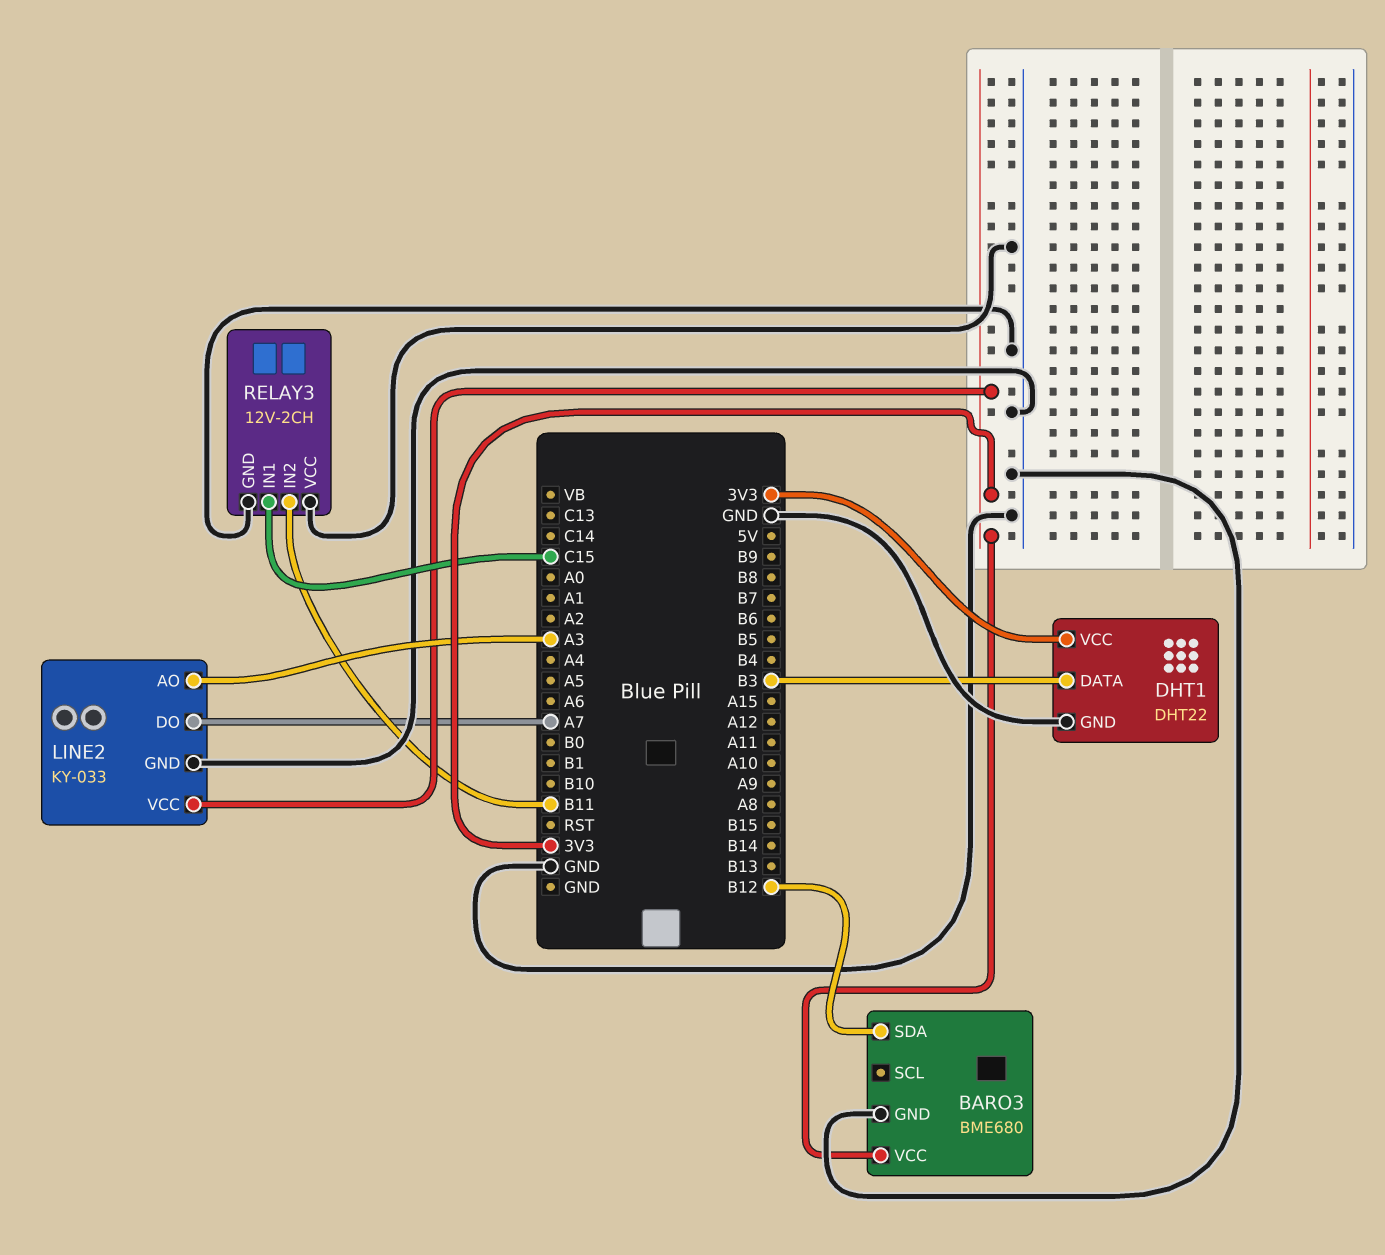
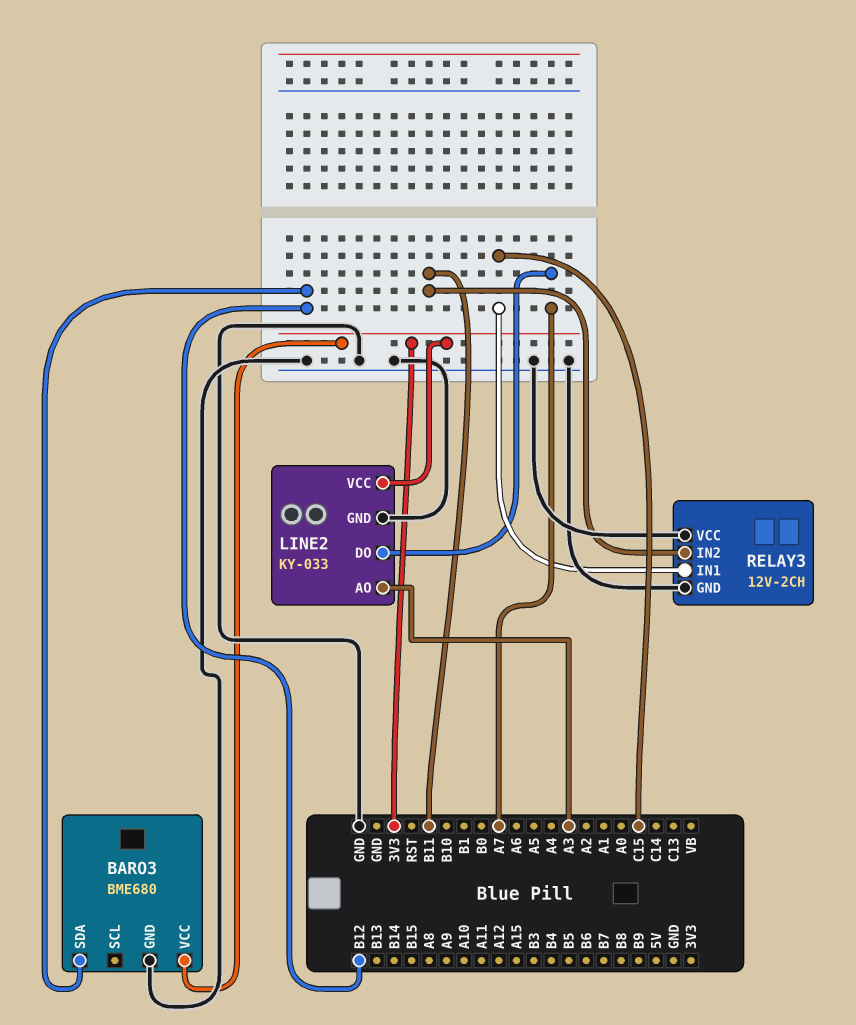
DHT1: DHT22 -> none
DHT1 pin DATA: B3 -> none
DHT1 pin GND: GND -> none
DHT1 pin VCC: 3V3 -> none

